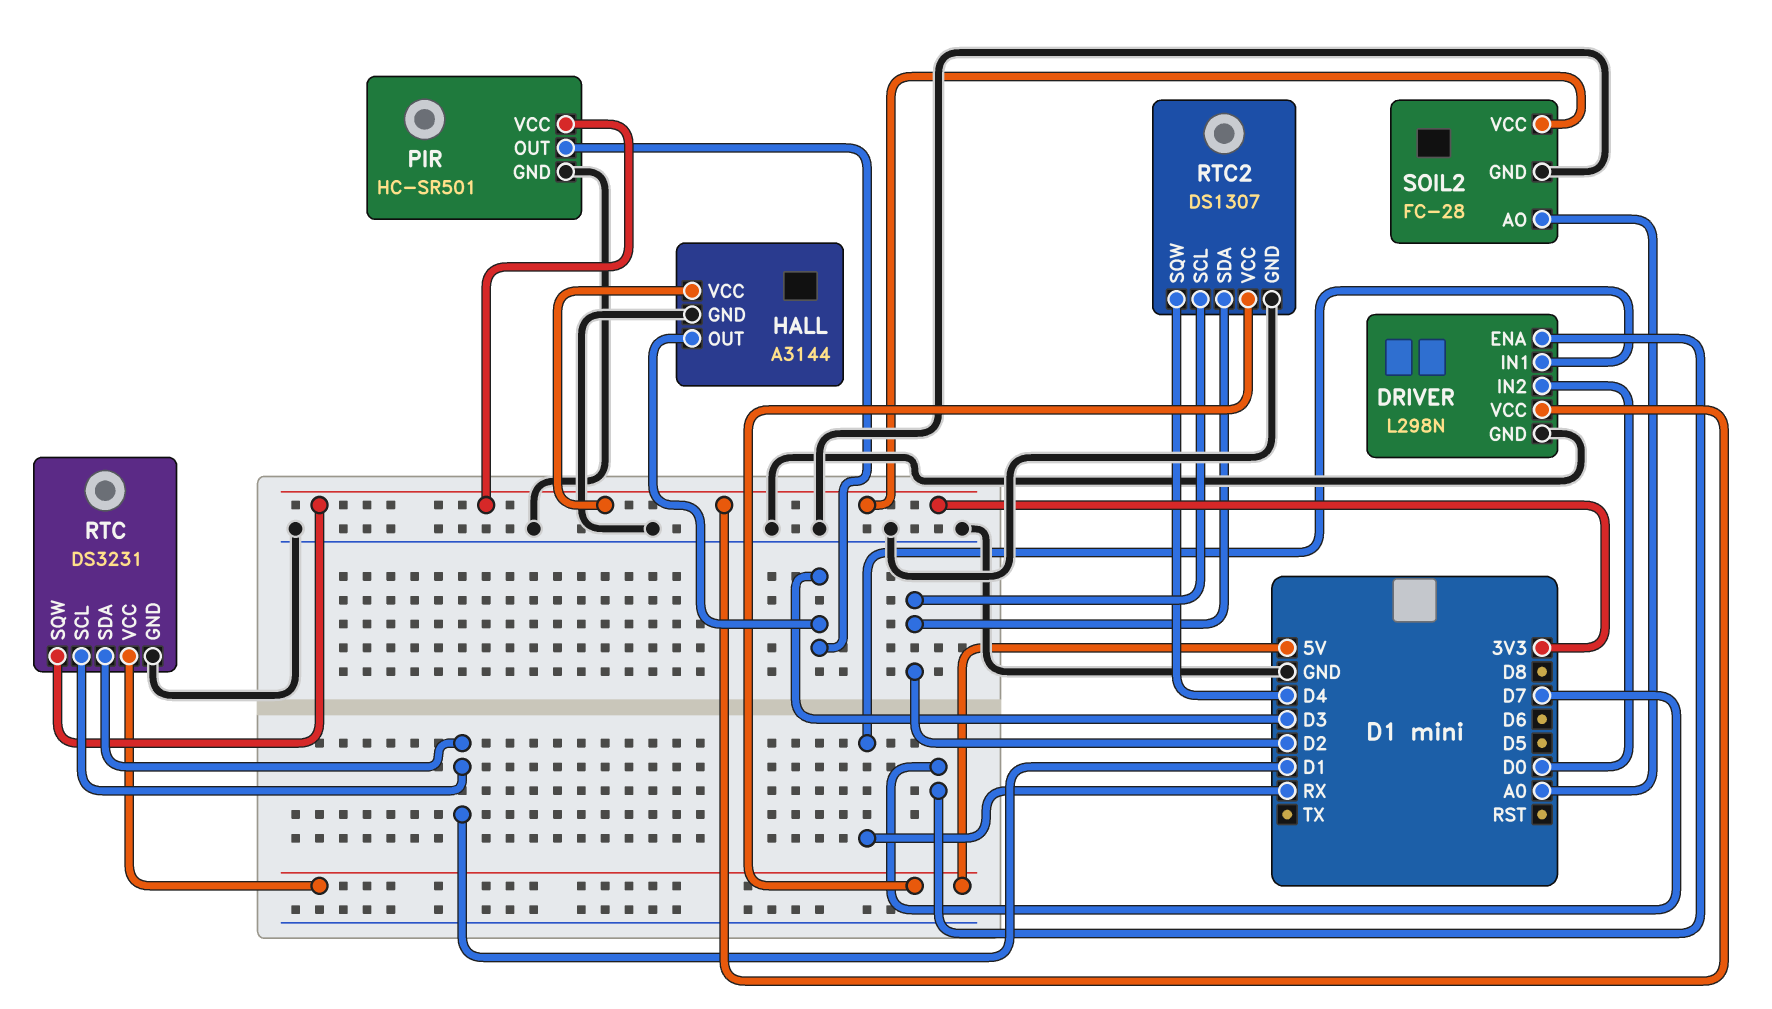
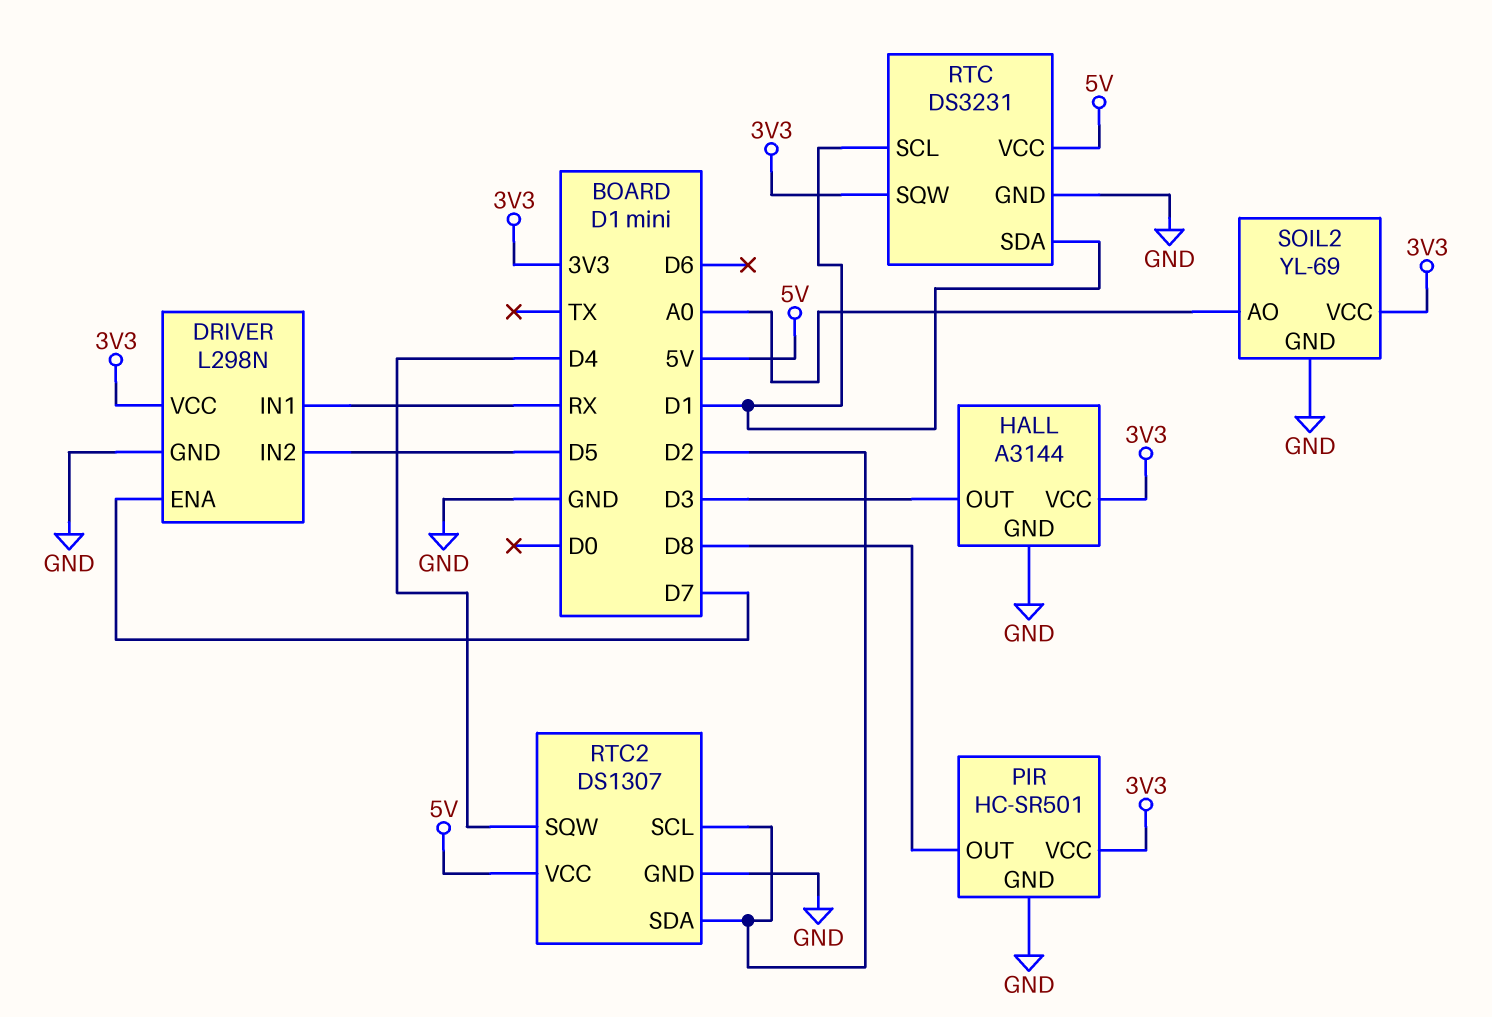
DRIVER pin IN2: D0 -> D5
PIR pin OUT: D3 -> D8
SOIL2: FC-28 -> YL-69

